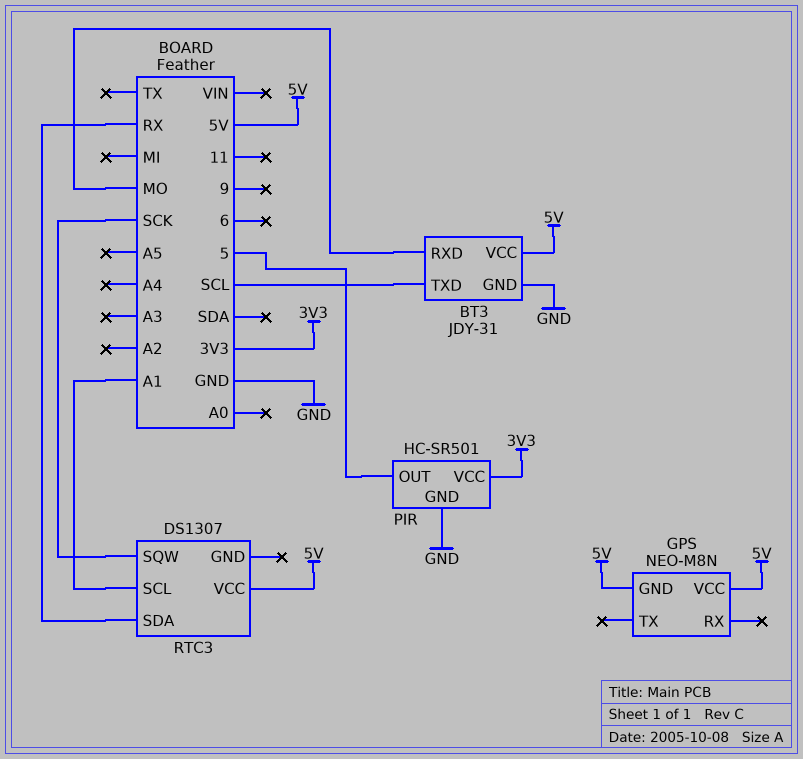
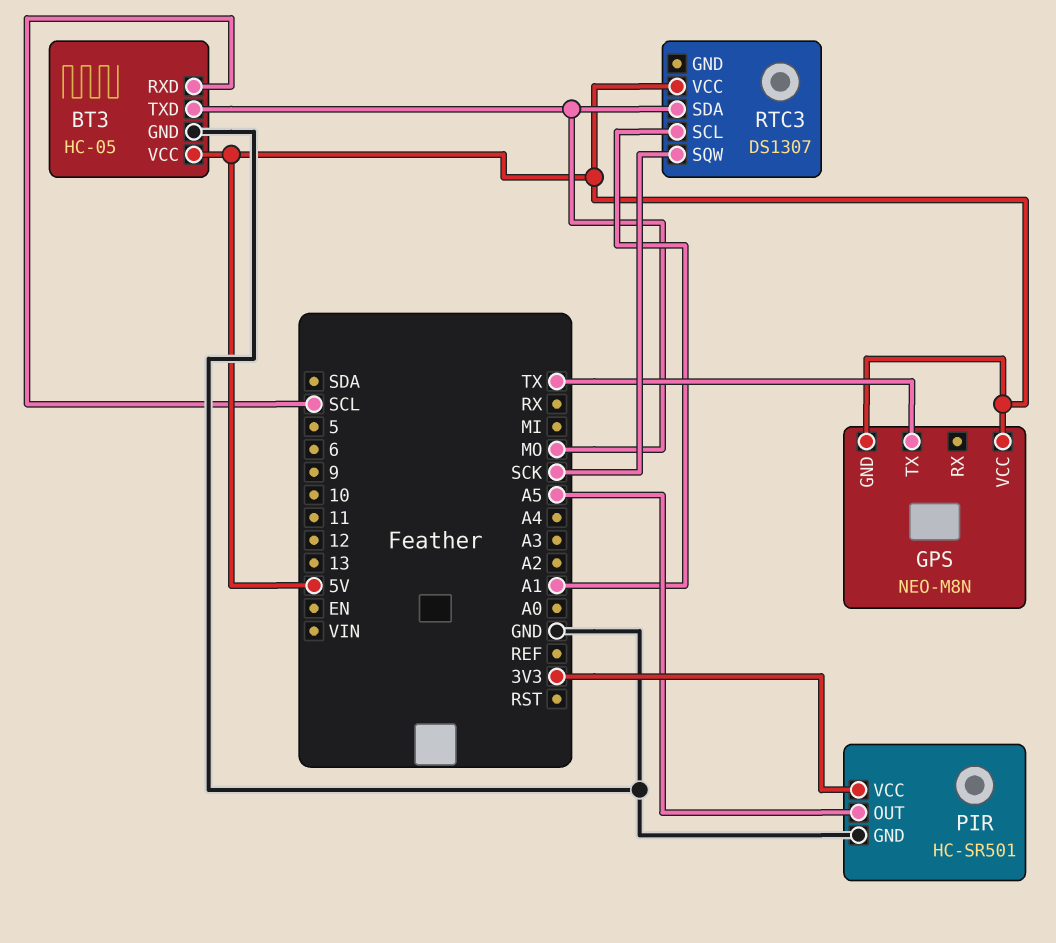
BT3: JDY-31 -> HC-05
BT3 pin RXD: MO -> SCL
BT3 pin TXD: SCL -> MO
GPS pin TX: none -> TX
PIR pin OUT: 5 -> A5
RTC3 pin SDA: RX -> MO

